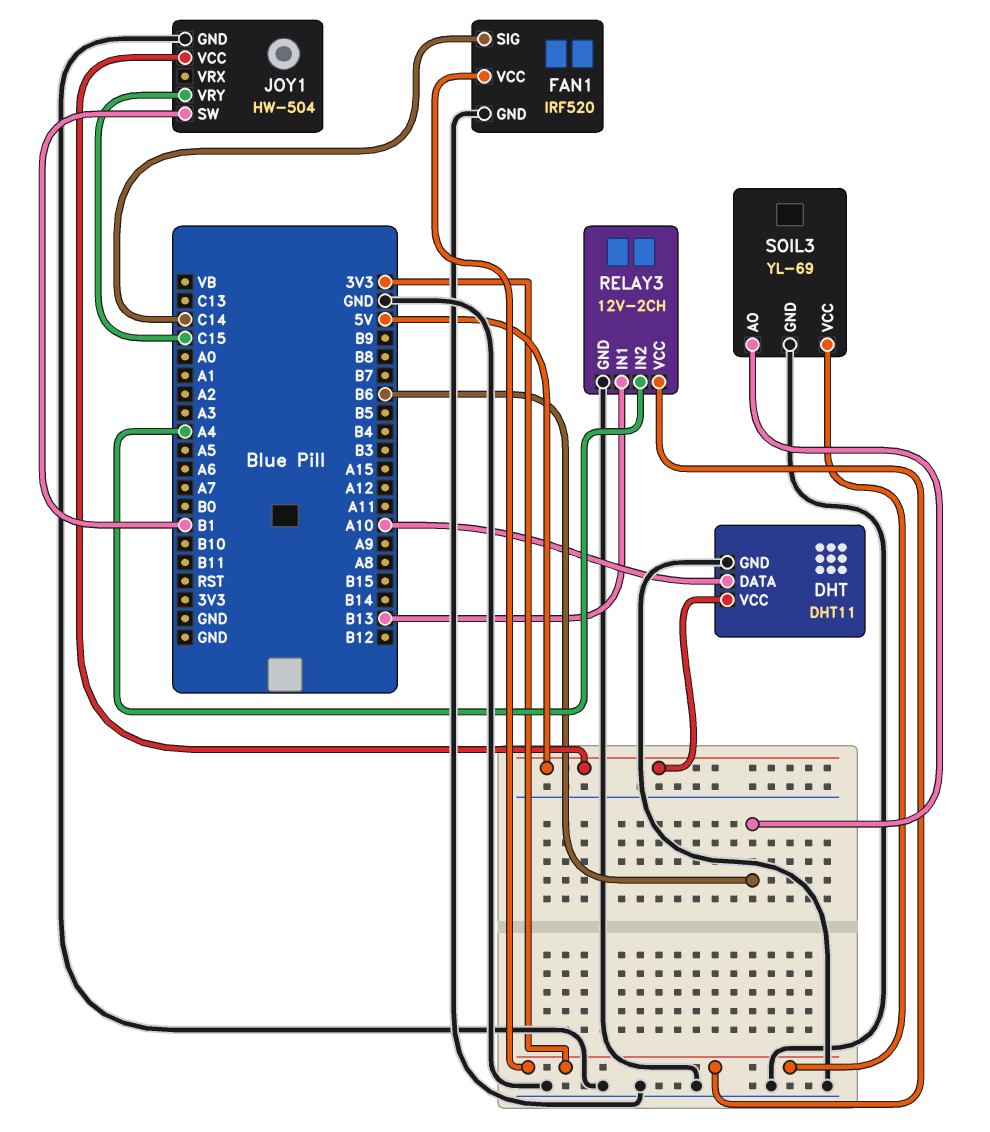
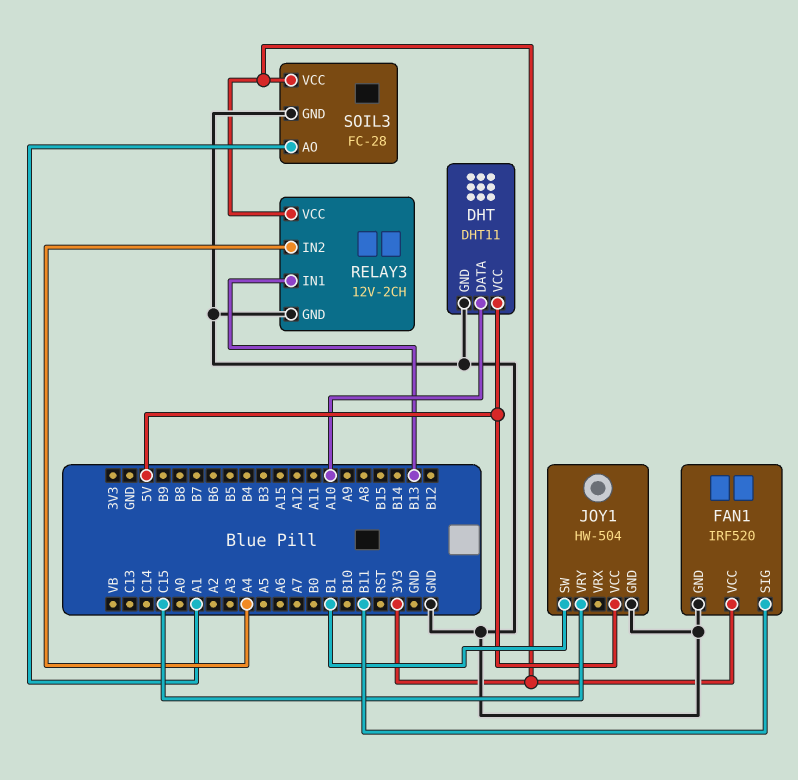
FAN1 pin SIG: C14 -> B11
SOIL3: YL-69 -> FC-28
SOIL3 pin AO: B6 -> A1

